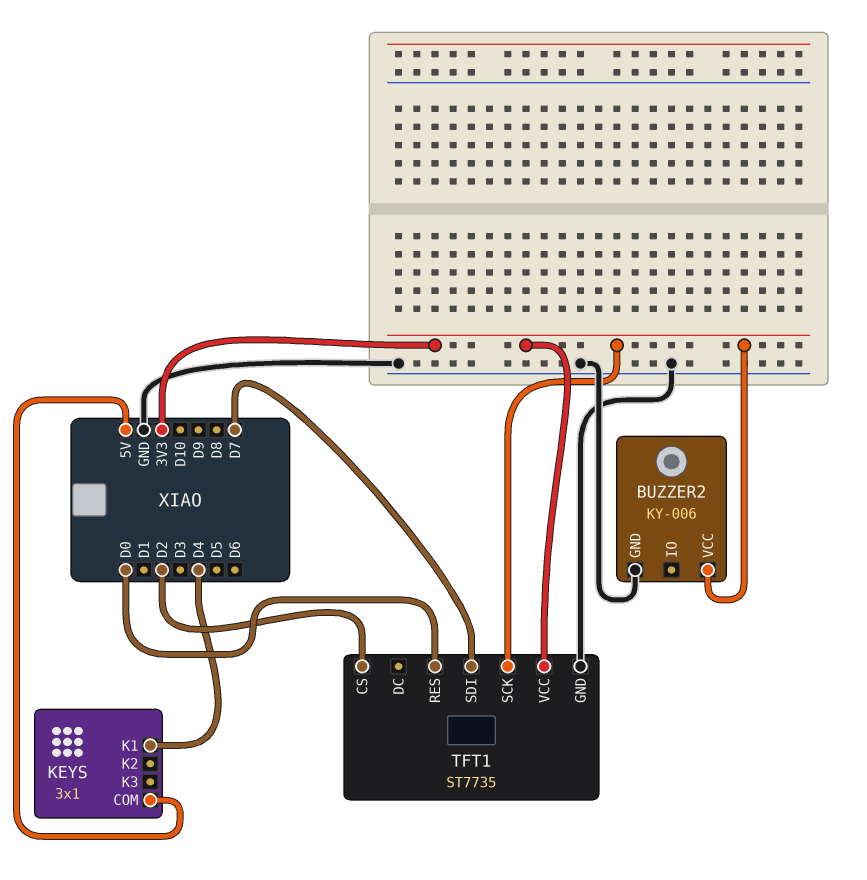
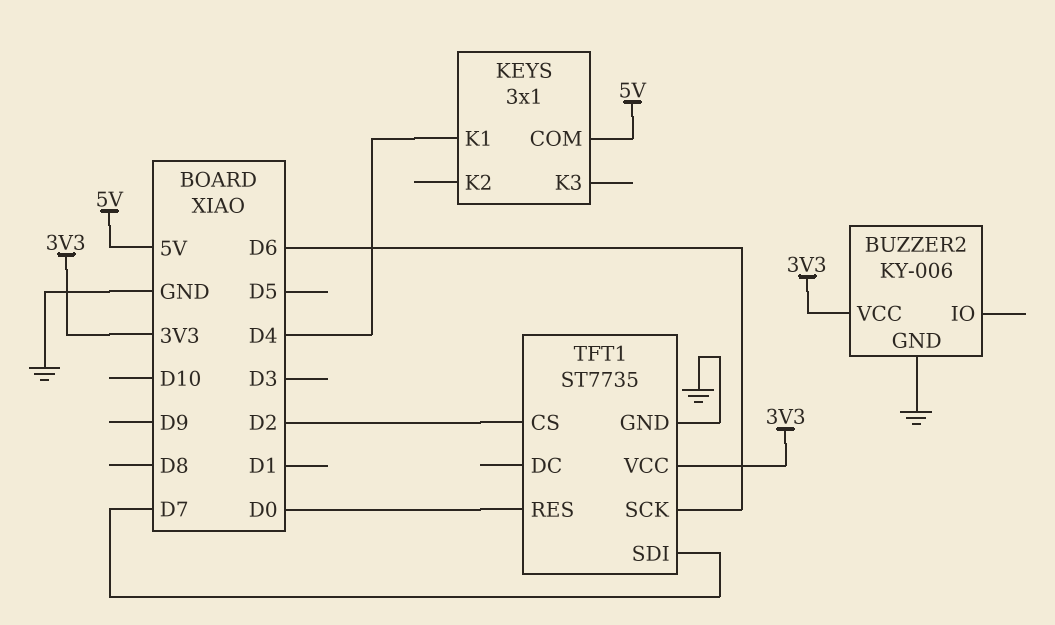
TFT1 pin SCK: 3V3 -> D6

